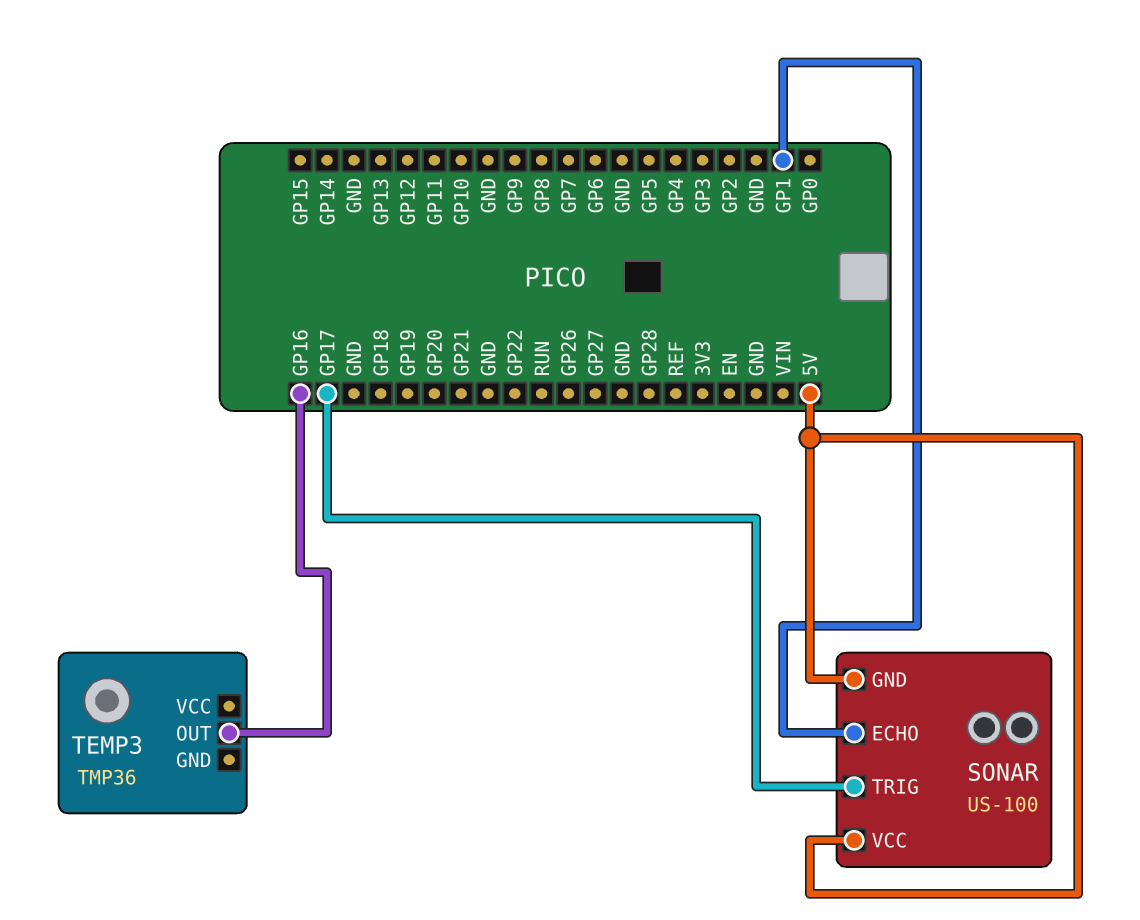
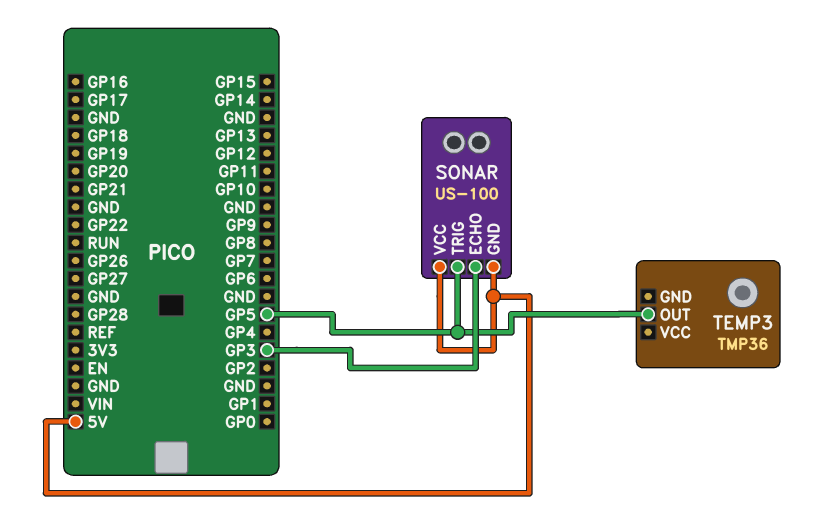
SONAR pin ECHO: GP1 -> GP3
SONAR pin TRIG: GP17 -> GP5
TEMP3 pin OUT: GP16 -> GP5

